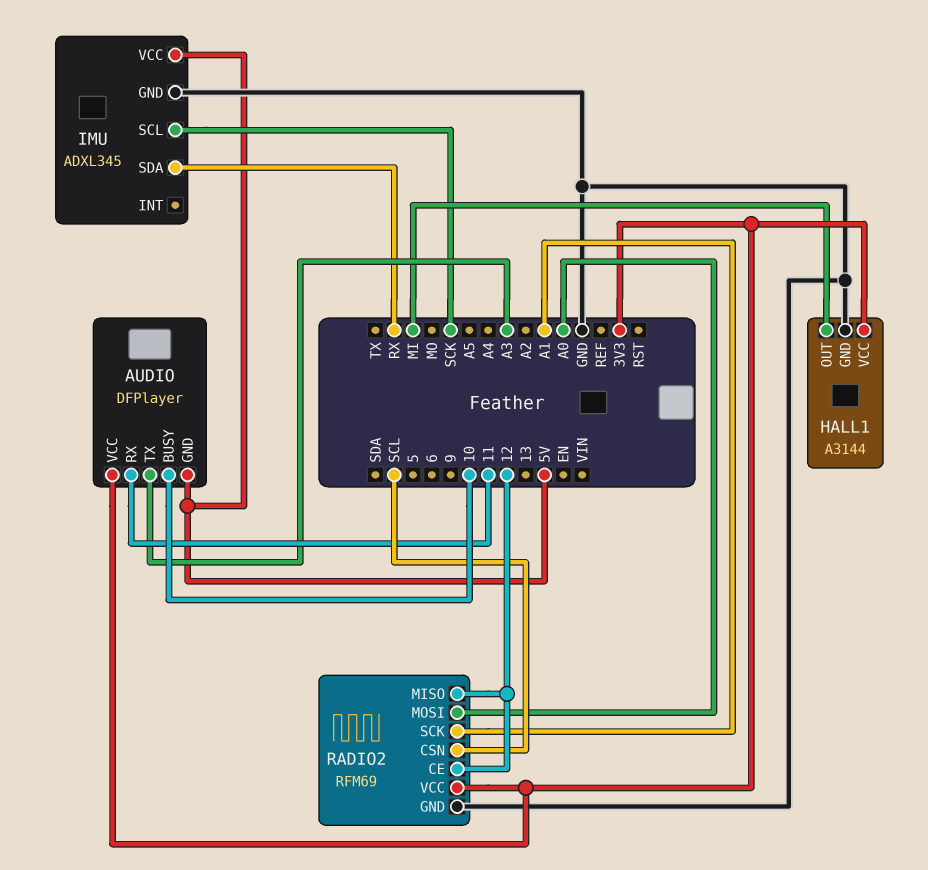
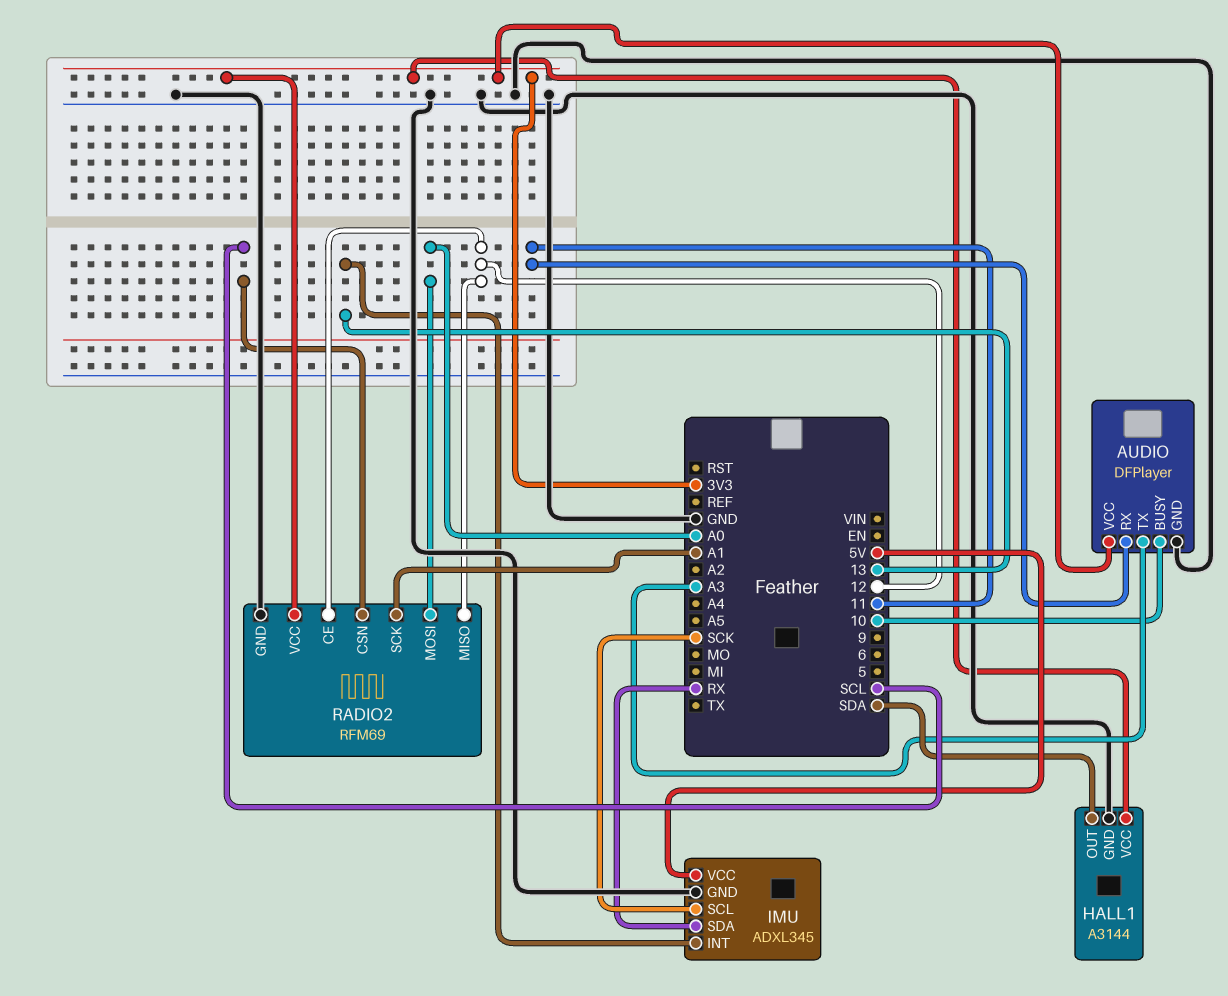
AUDIO pin GND: 5V -> GND
HALL1 pin OUT: MI -> SDA
IMU pin INT: none -> 13

